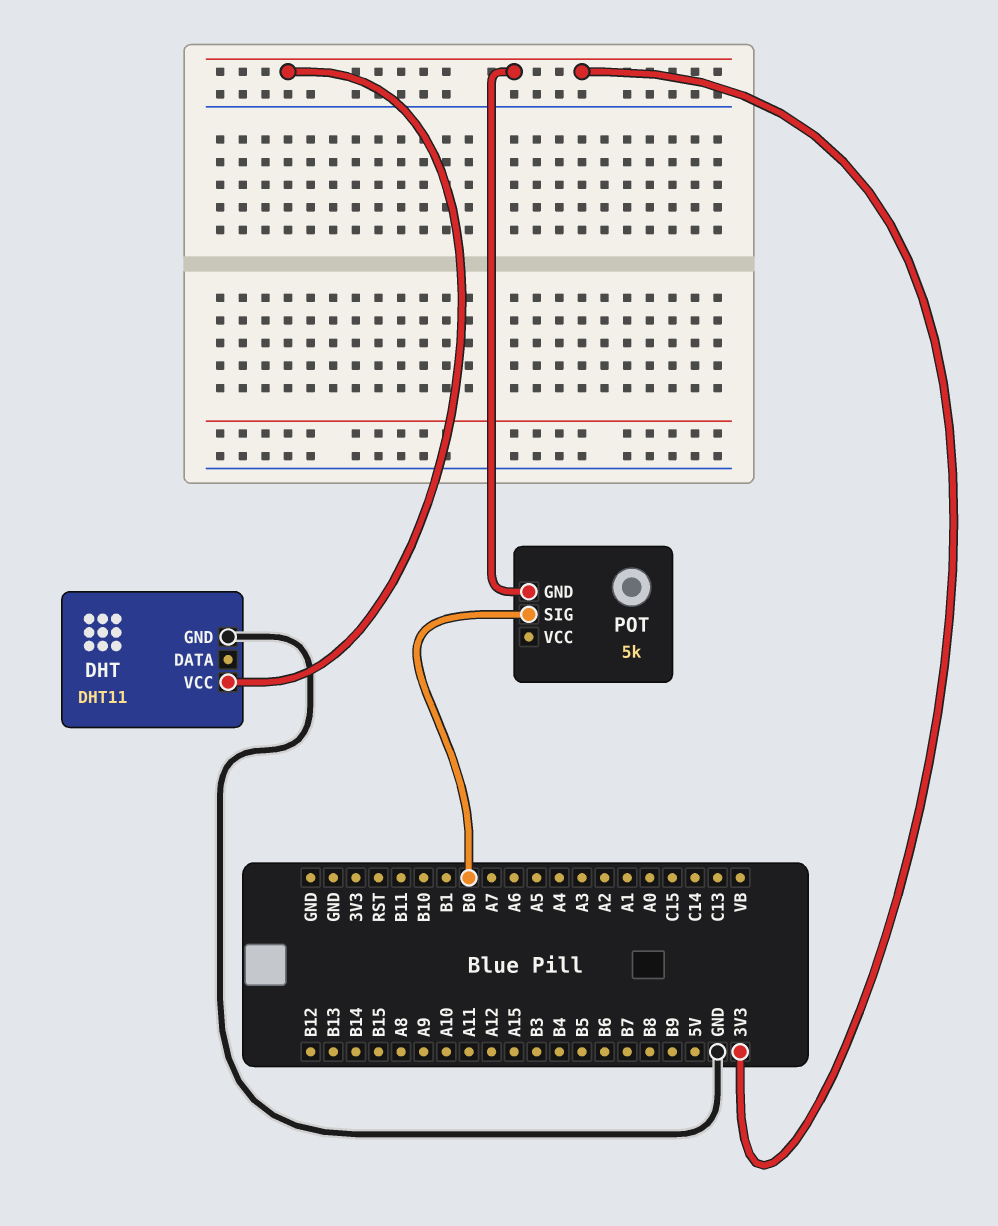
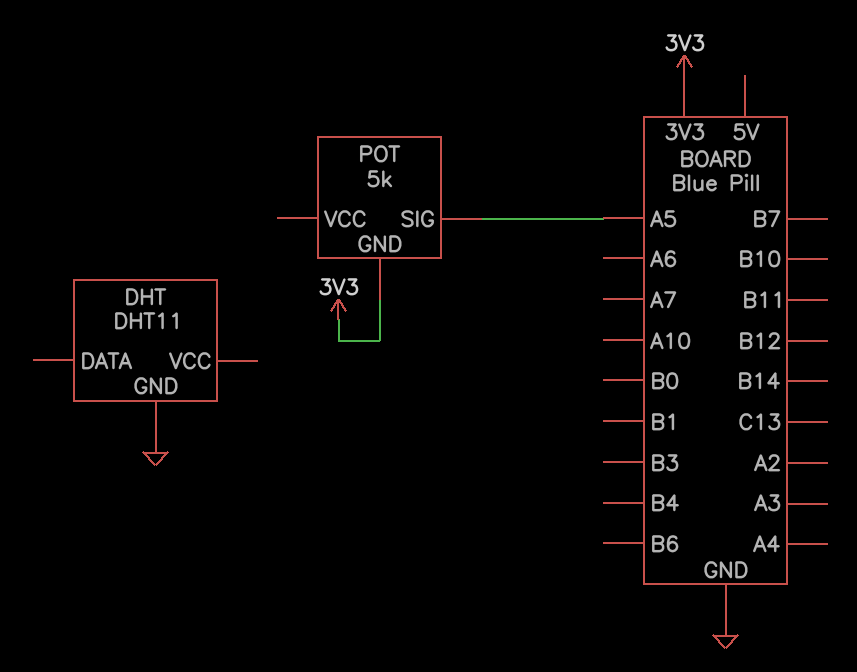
DHT pin VCC: 3V3 -> none
POT pin SIG: B0 -> A5

